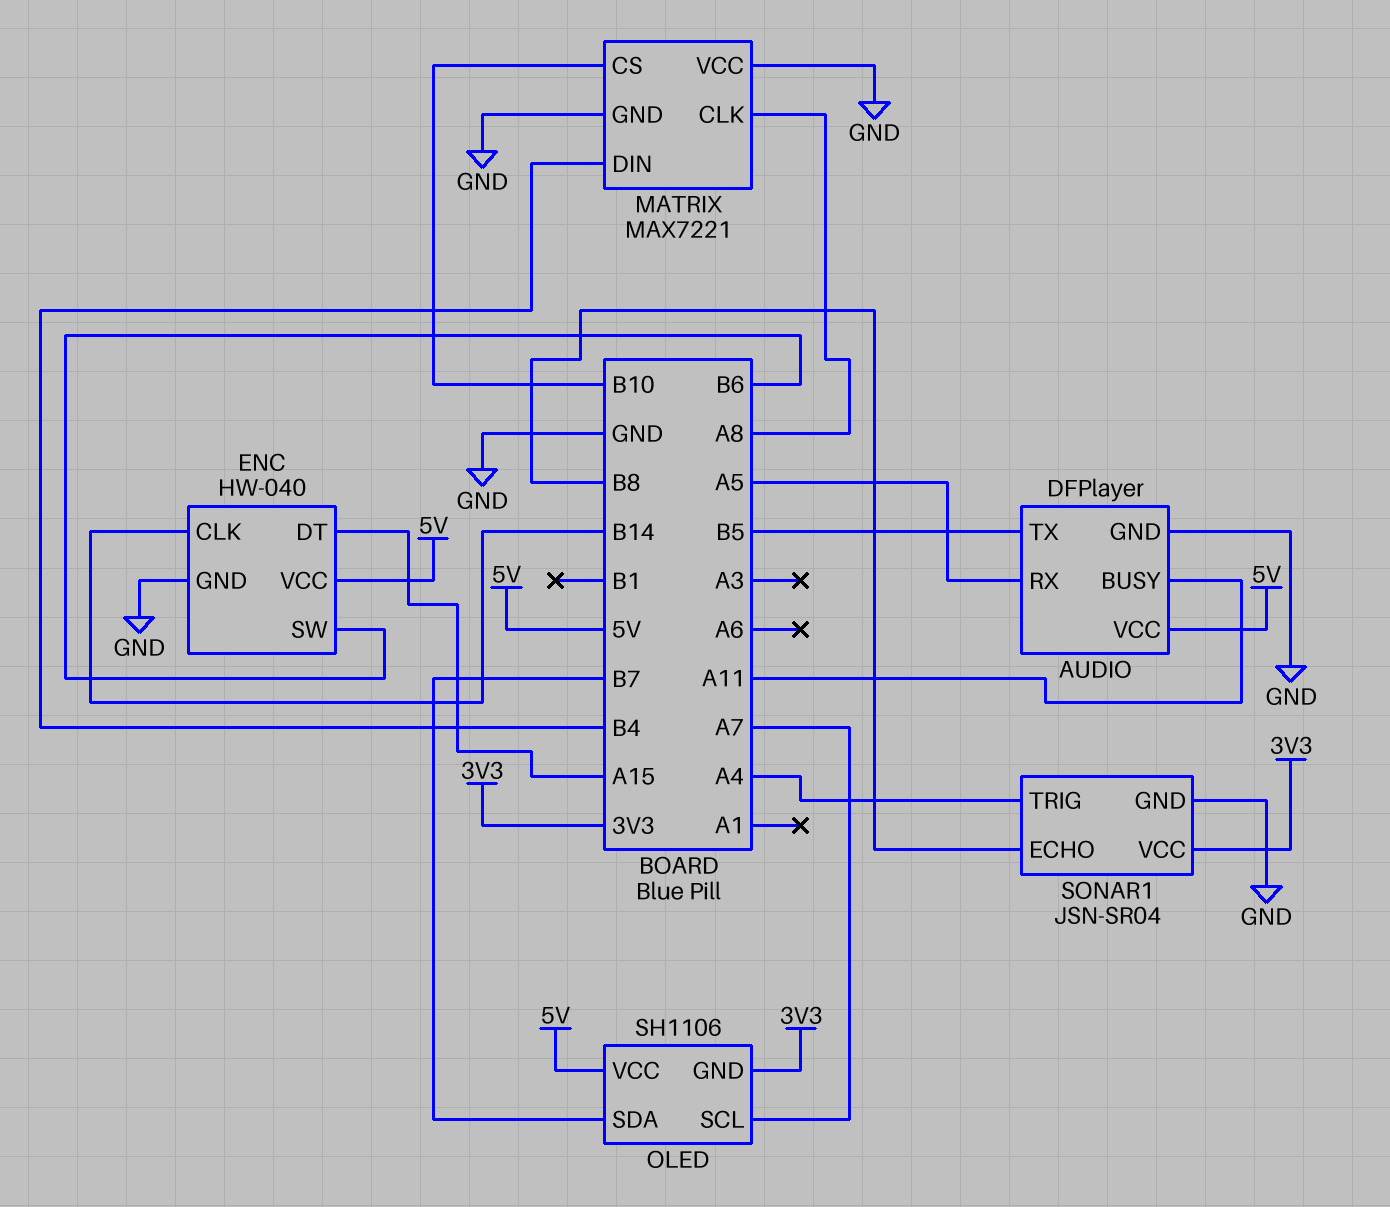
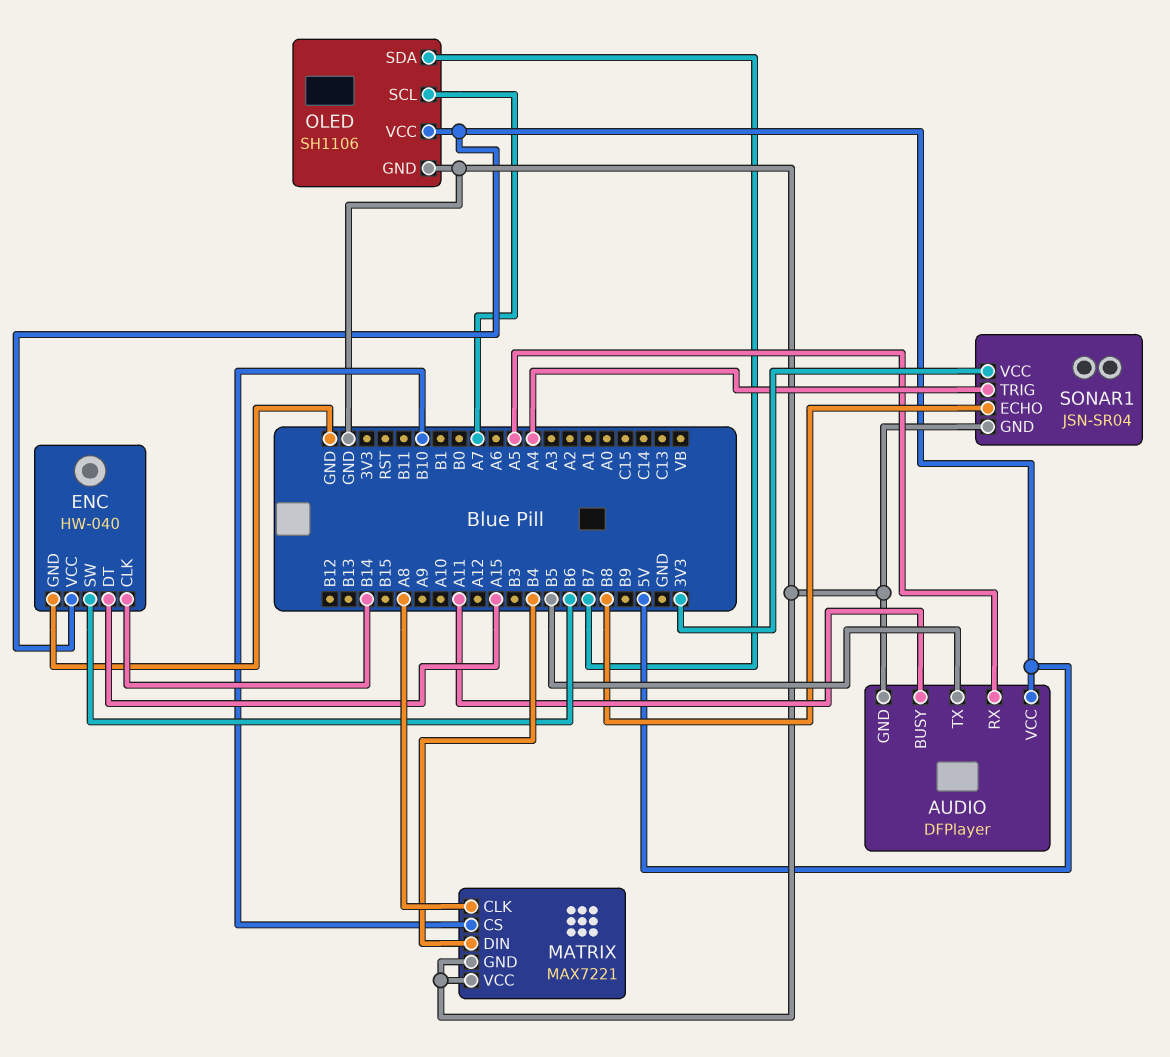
OLED pin GND: 3V3 -> GND

